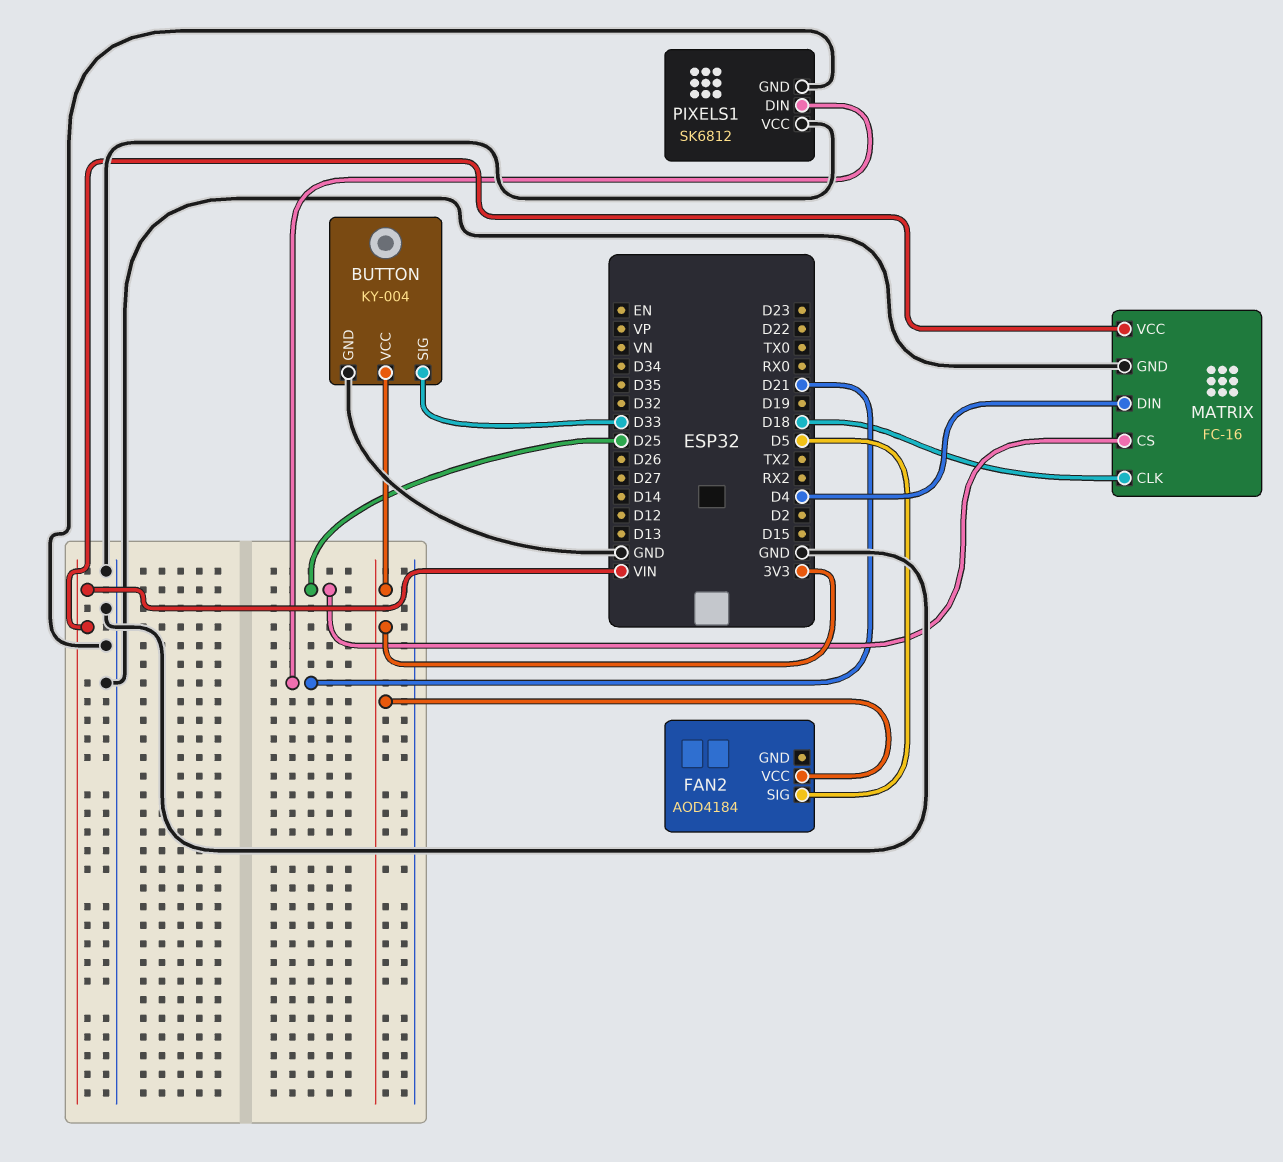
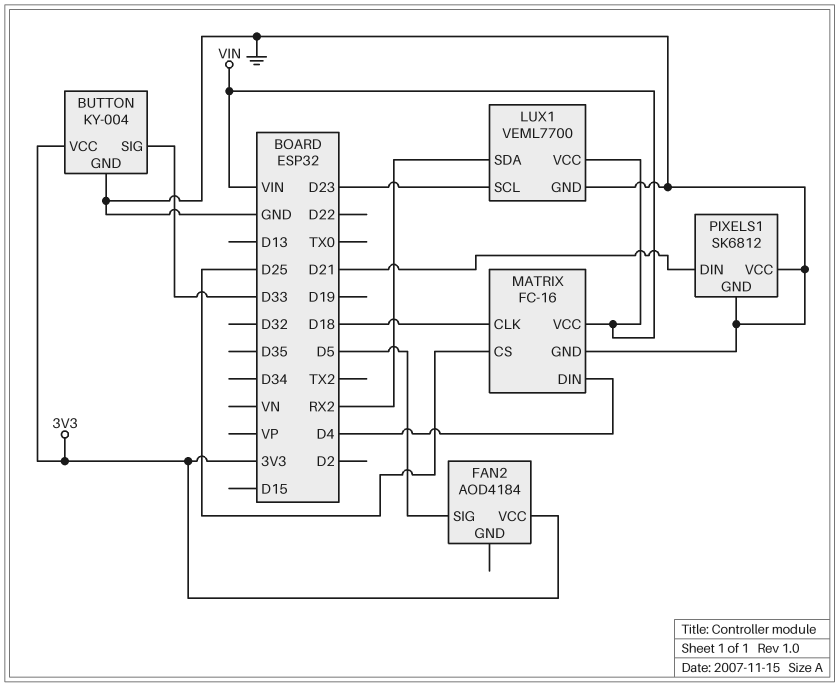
LUX1: none -> VEML7700
LUX1 pin GND: none -> GND
LUX1 pin SCL: none -> D23
LUX1 pin SDA: none -> RX2
LUX1 pin VCC: none -> VIN

